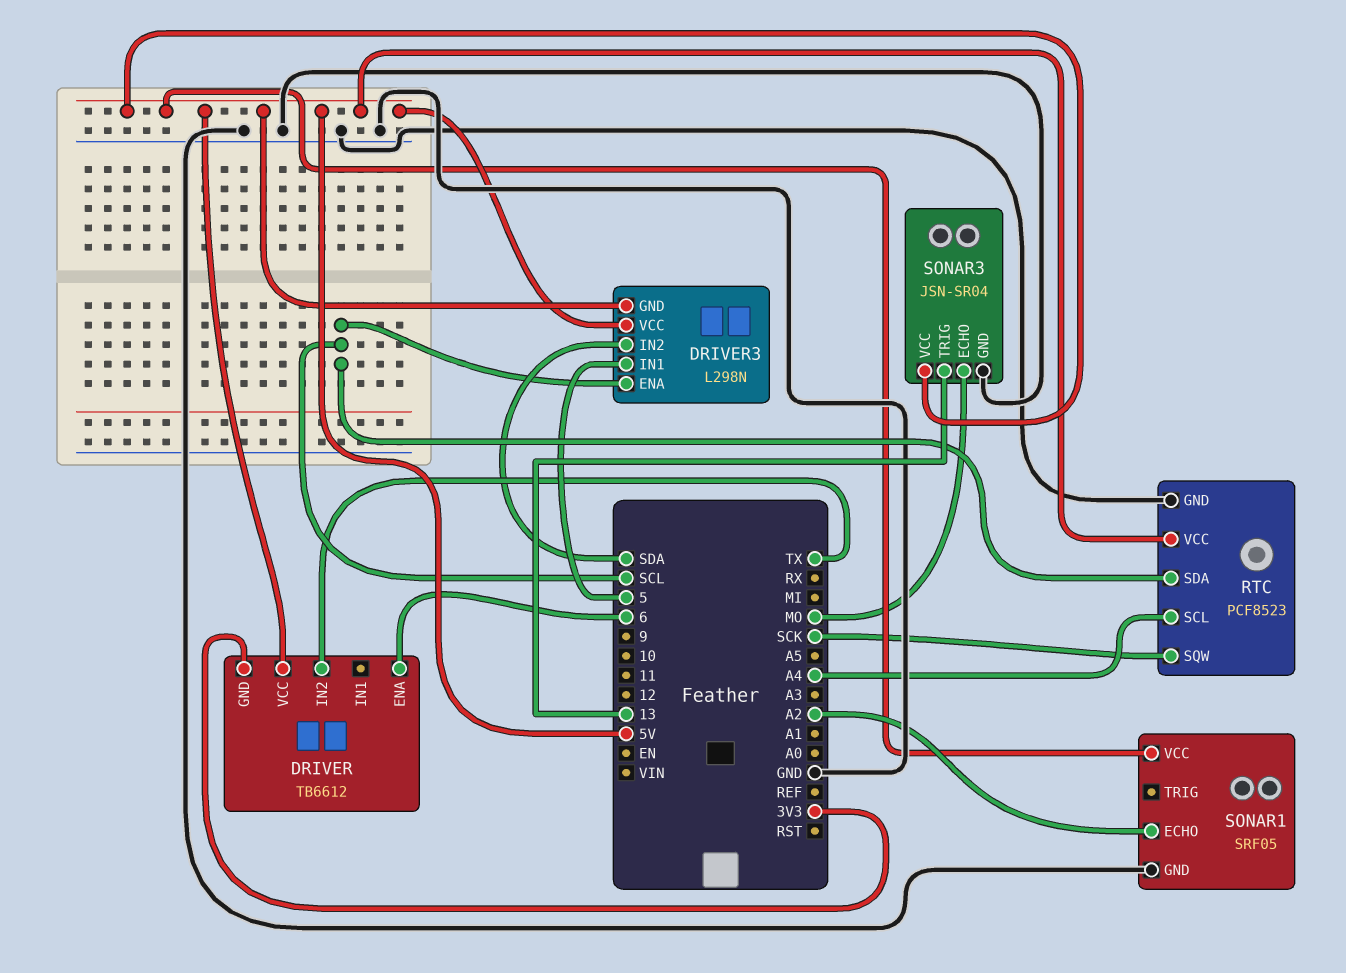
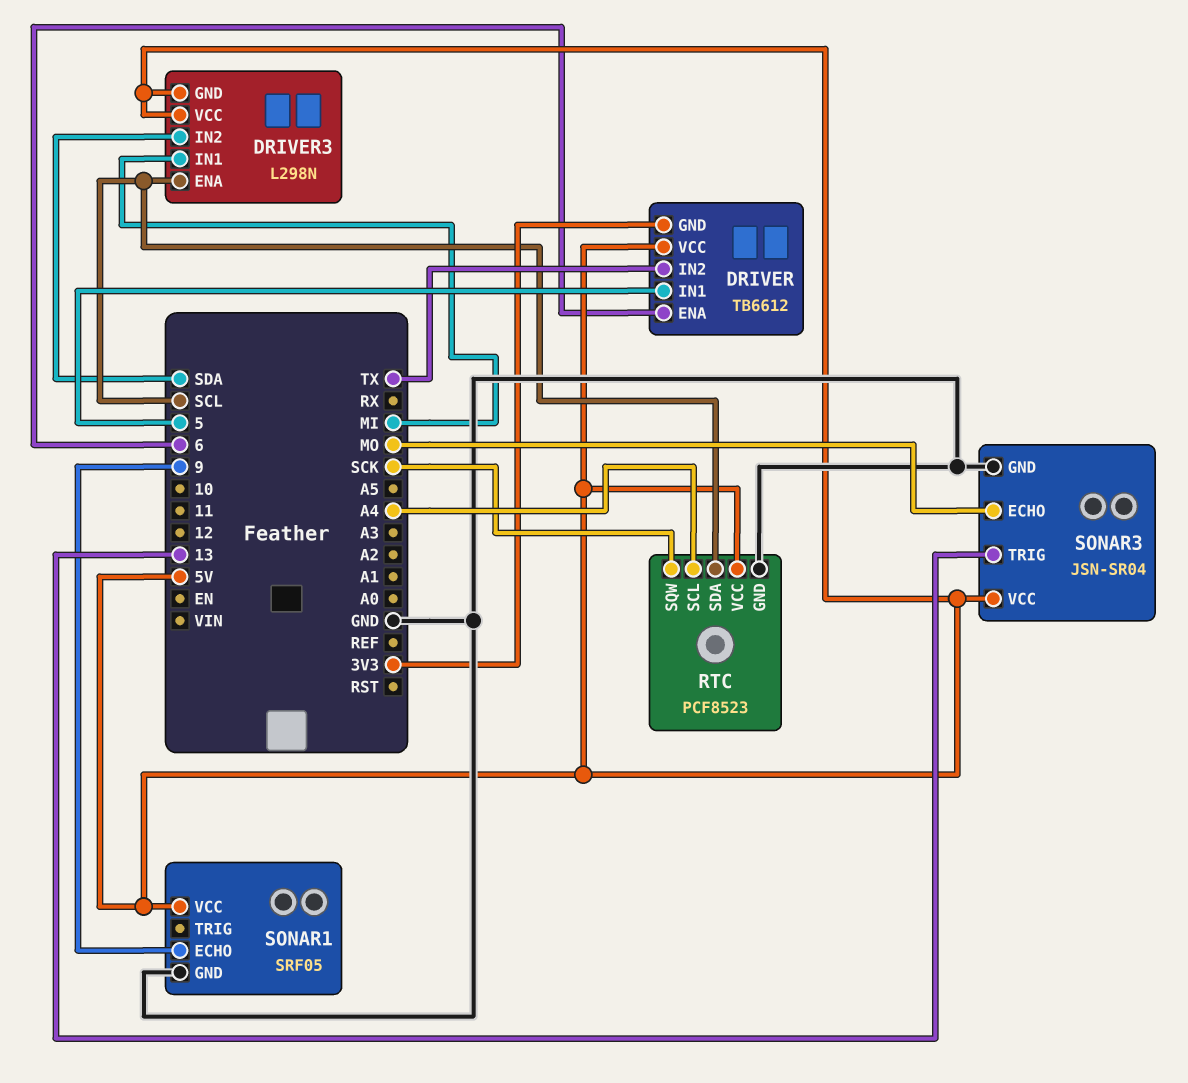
DRIVER pin IN1: none -> 5
DRIVER3 pin IN1: 5 -> MI
SONAR1 pin ECHO: A2 -> 9

